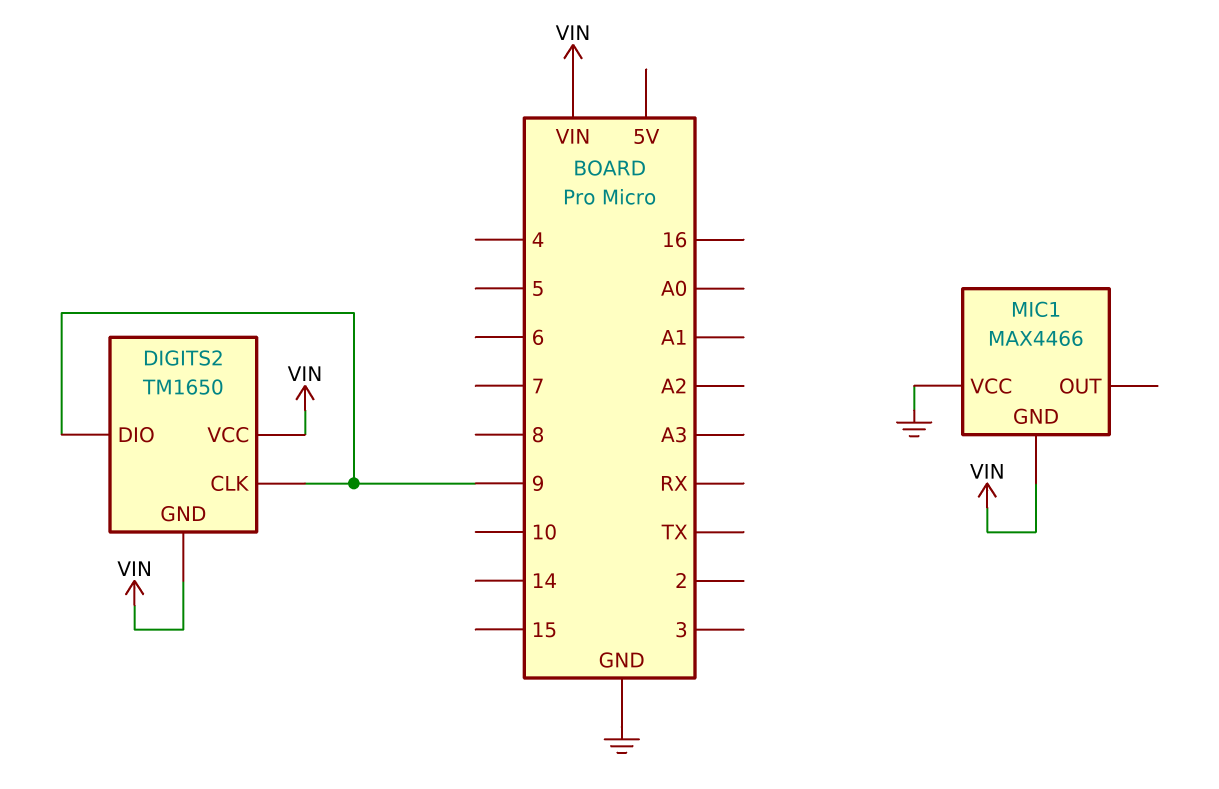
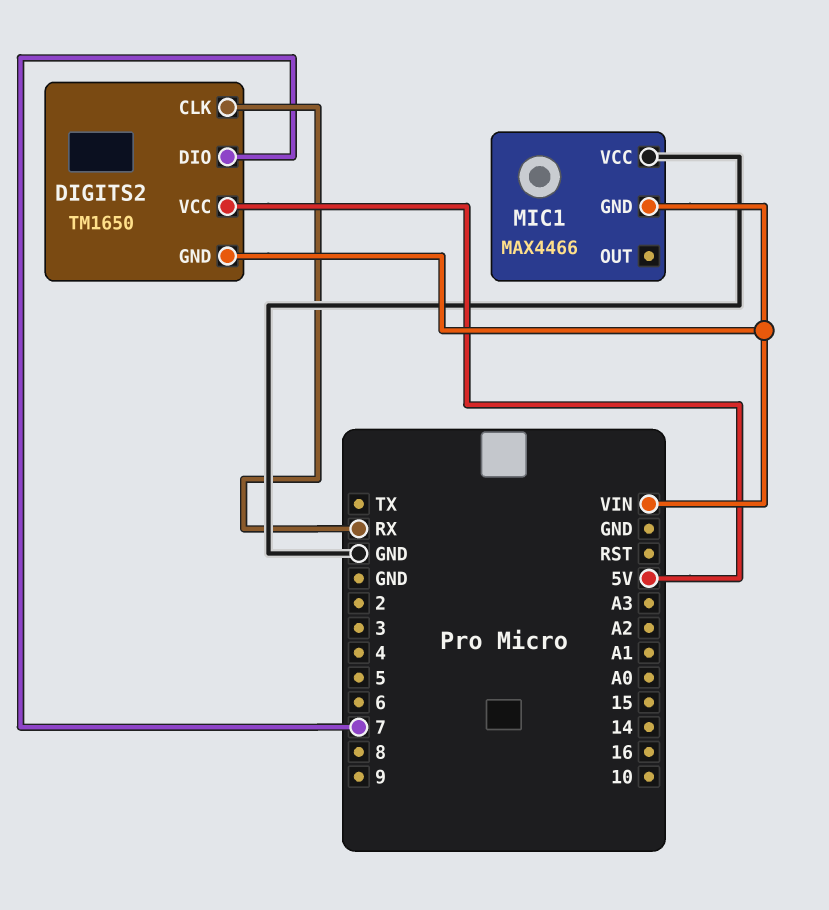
DIGITS2 pin CLK: 9 -> RX
DIGITS2 pin DIO: 9 -> 7
DIGITS2 pin VCC: VIN -> 5V

